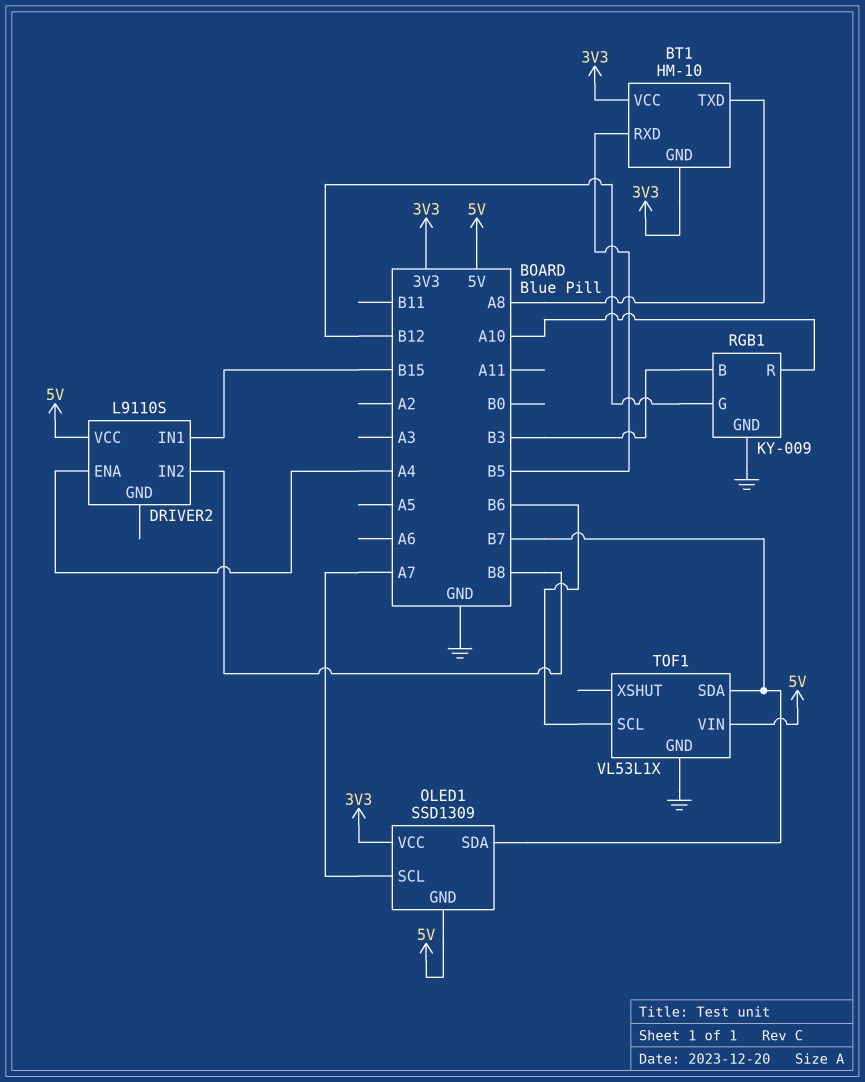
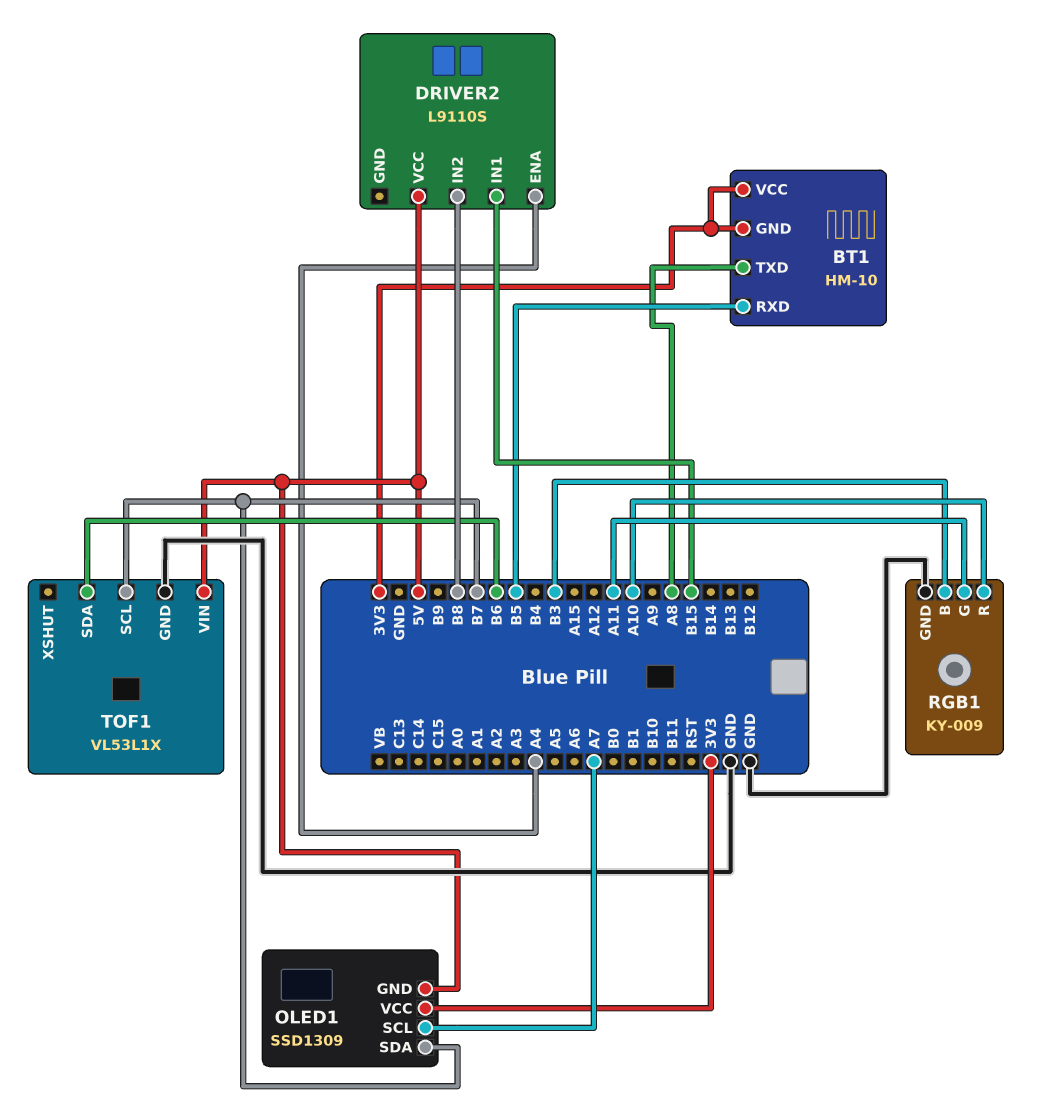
RGB1 pin G: B12 -> A11
TOF1 pin SCL: B6 -> B7
TOF1 pin SDA: B7 -> B6

